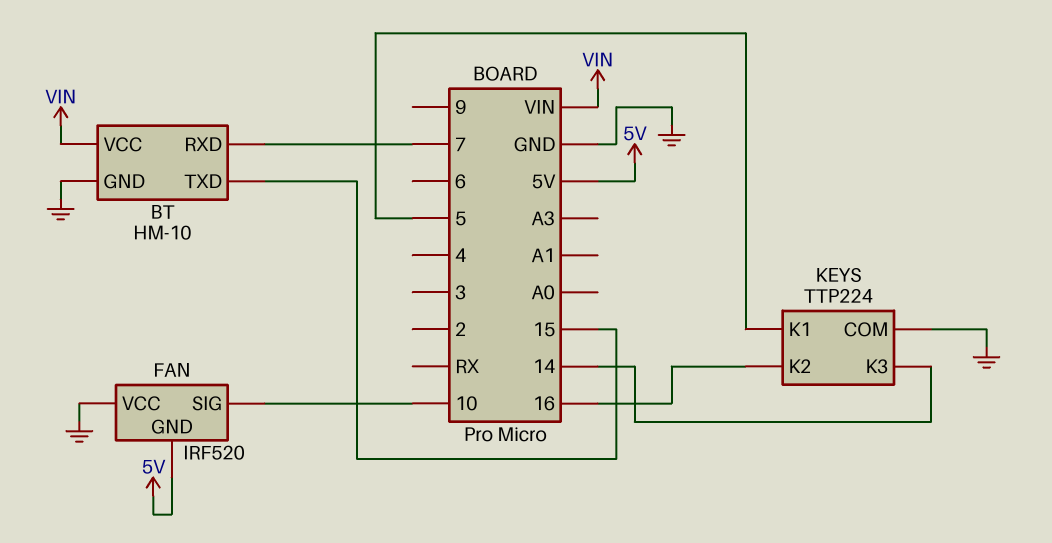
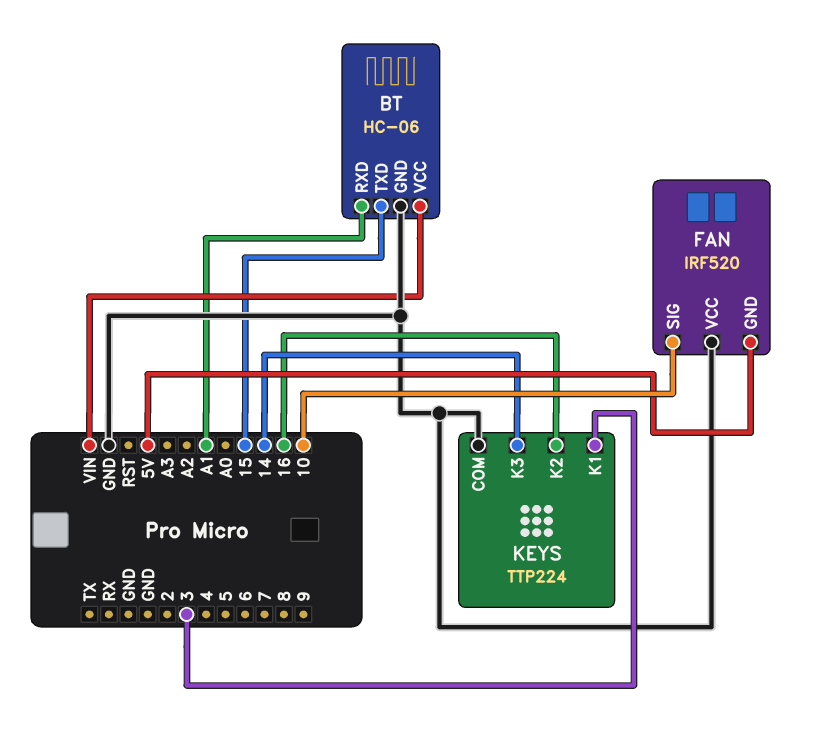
BT: HM-10 -> HC-06
BT pin RXD: 7 -> A1
KEYS pin K1: 5 -> 3

